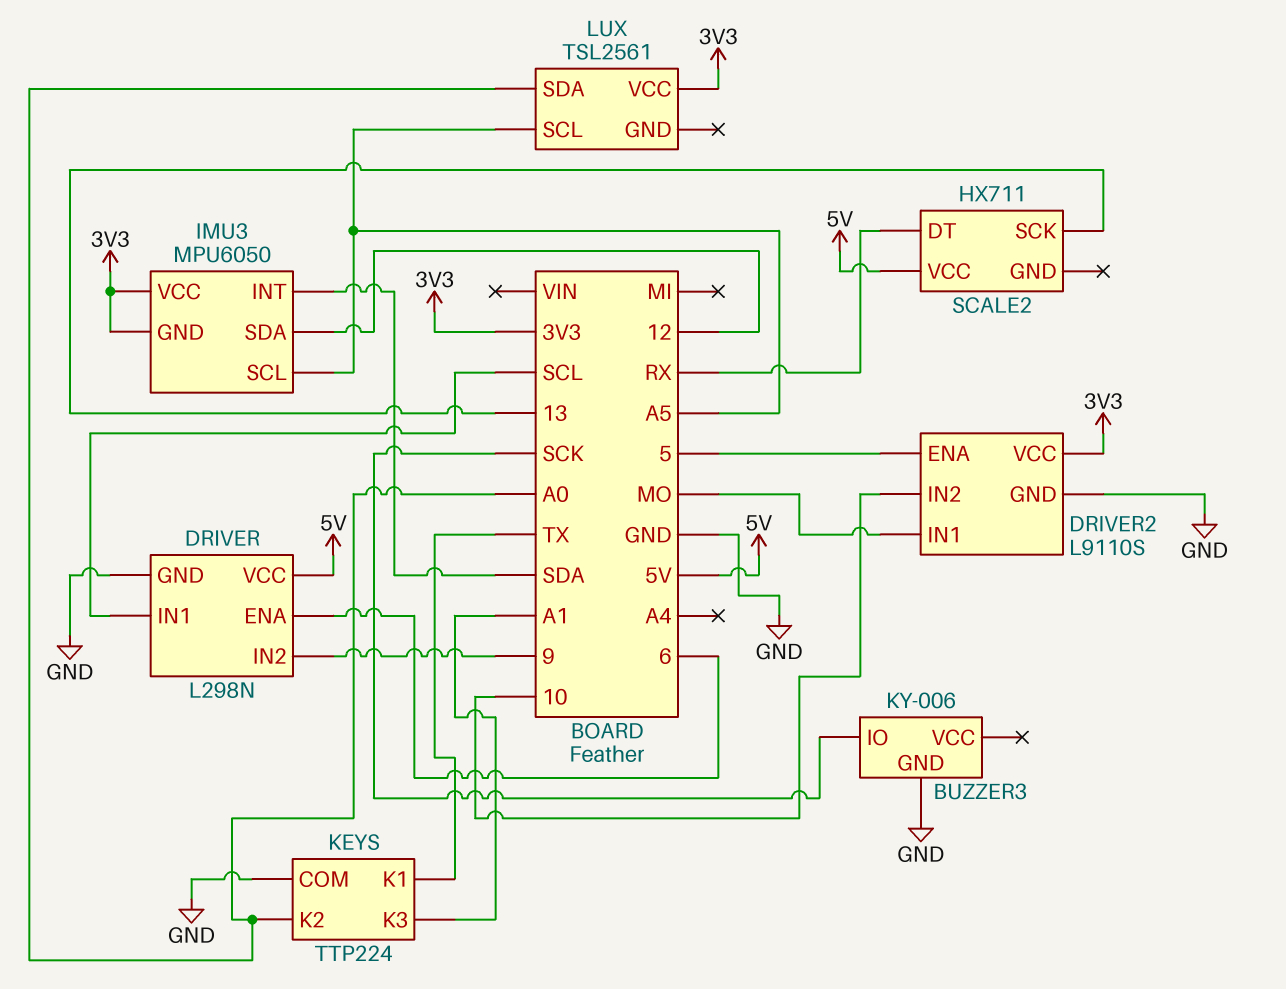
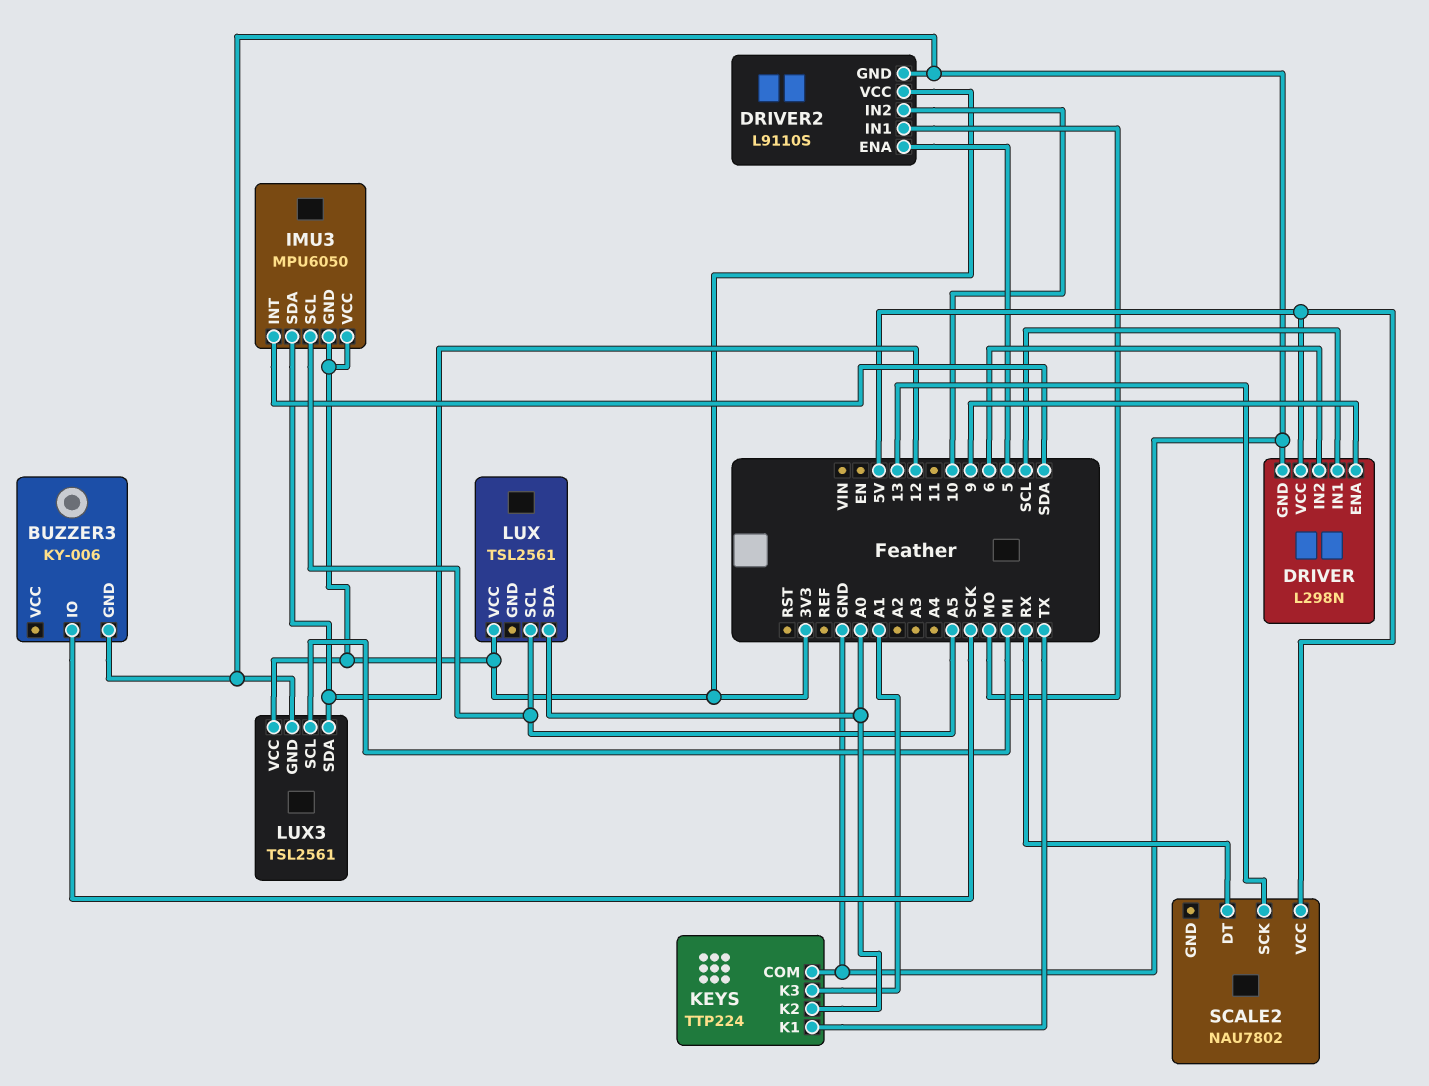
DRIVER pin ENA: 6 -> 9
DRIVER pin IN2: 9 -> 6
LUX3: none -> TSL2561
LUX3 pin GND: none -> GND
LUX3 pin SCL: none -> MI
LUX3 pin SDA: none -> 12
LUX3 pin VCC: none -> 3V3
SCALE2: HX711 -> NAU7802

